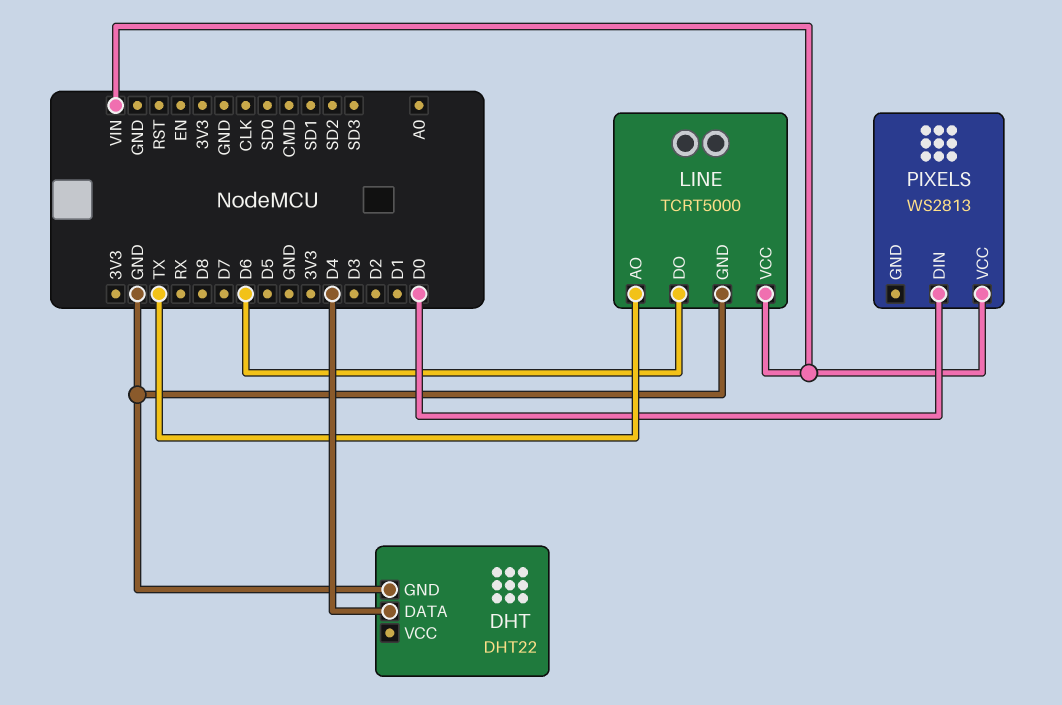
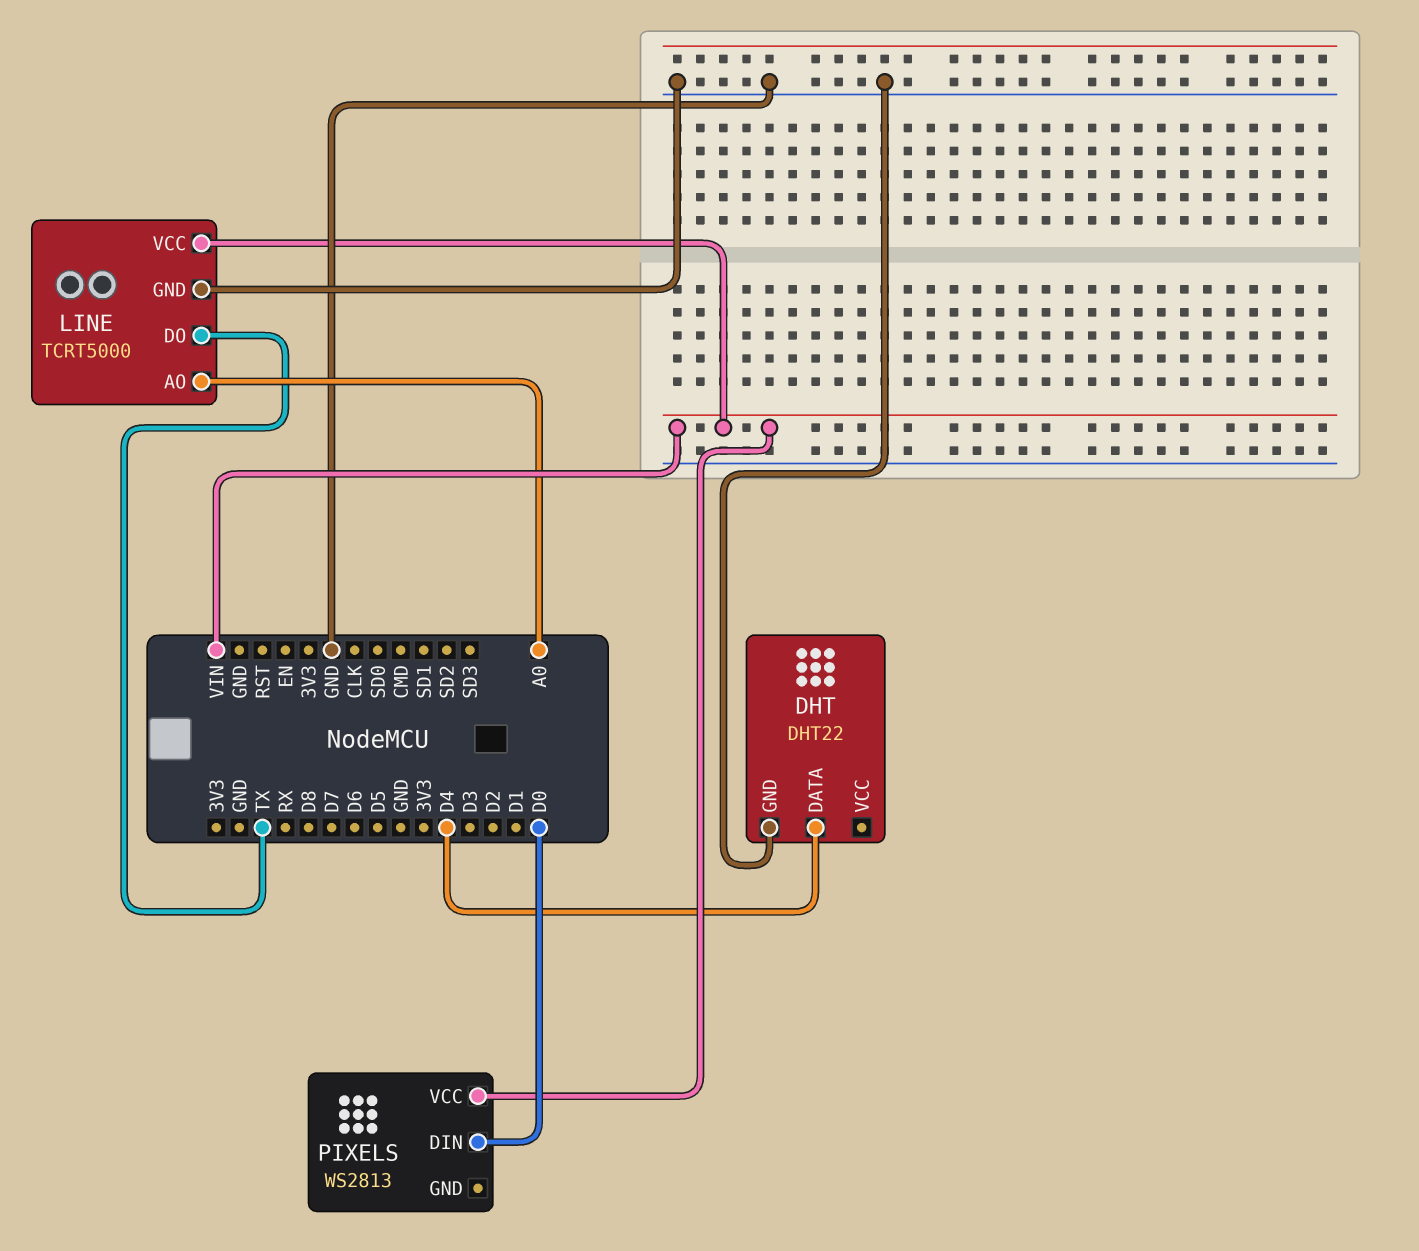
LINE pin AO: TX -> A0
LINE pin DO: D6 -> TX

